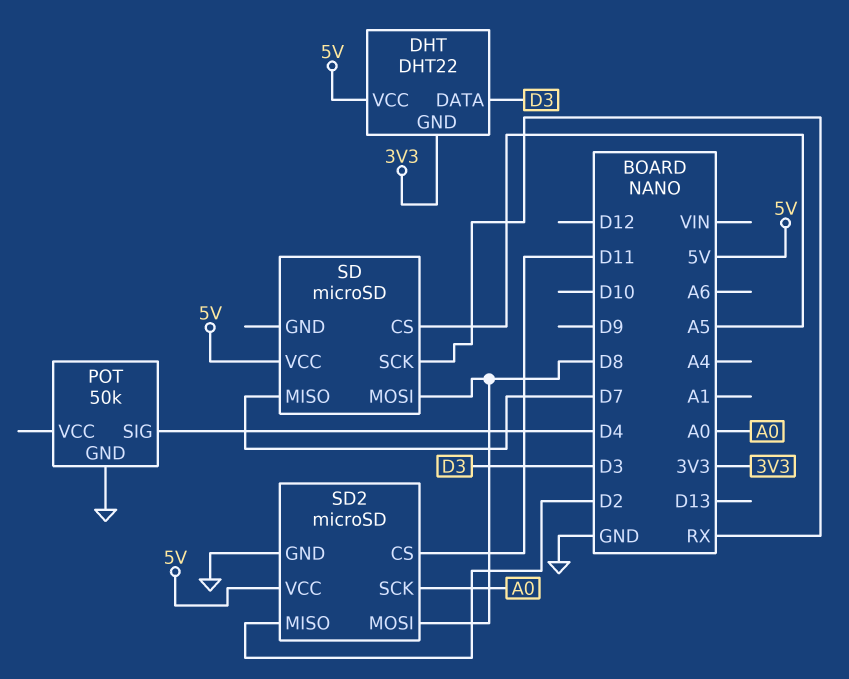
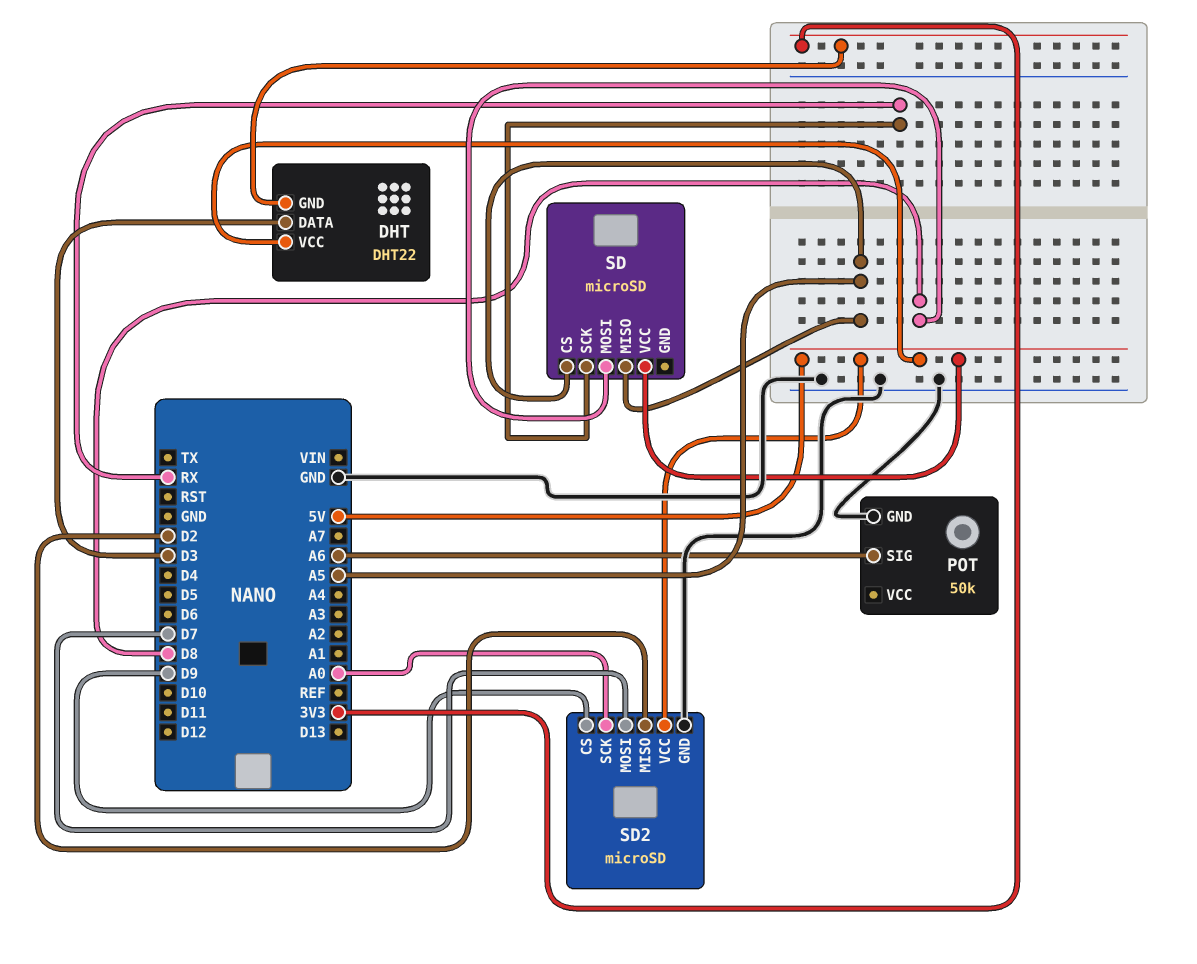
POT pin SIG: D4 -> A6
SD pin MISO: D7 -> A5
SD2 pin CS: D11 -> D9
SD2 pin MOSI: D8 -> D7

